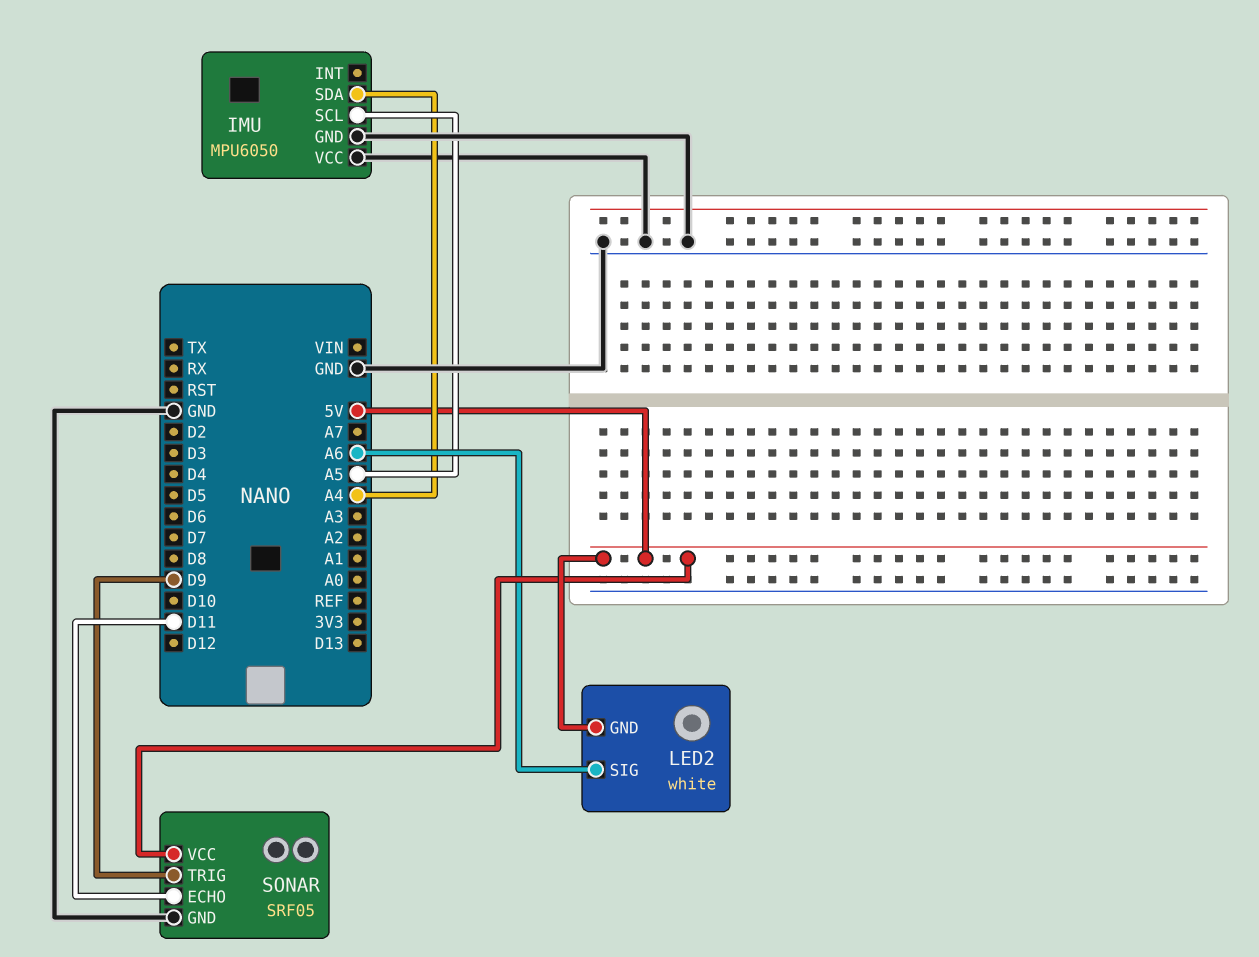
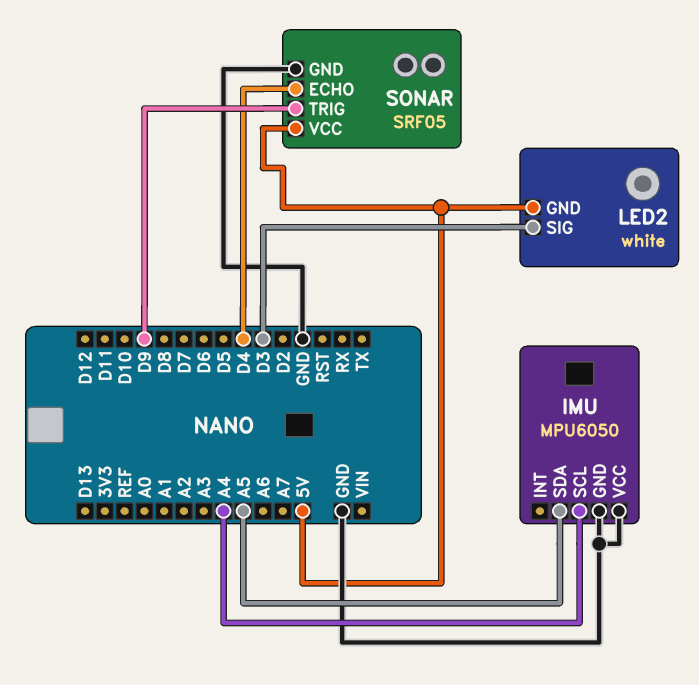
IMU pin SCL: A5 -> A4
IMU pin SDA: A4 -> A5
LED2 pin SIG: A6 -> D3
SONAR pin ECHO: D11 -> D4

